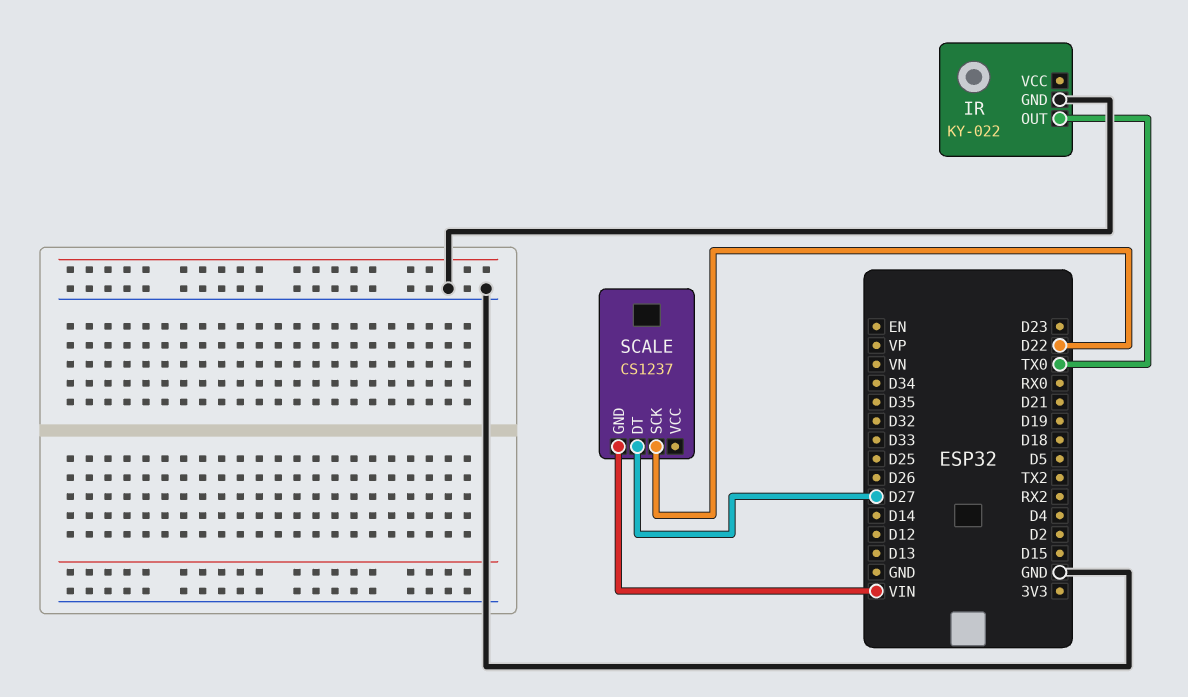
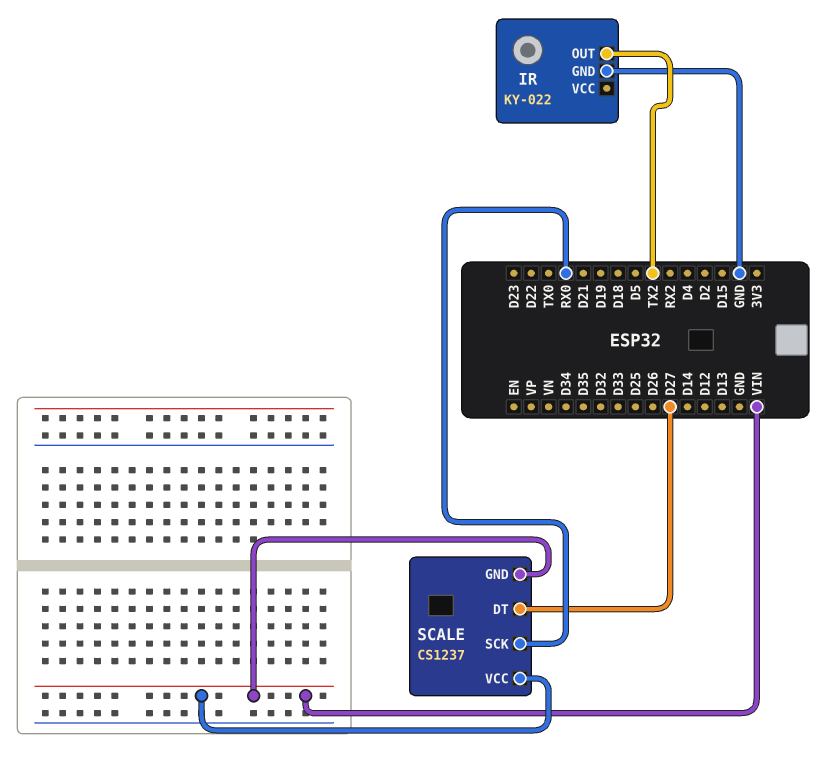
IR pin OUT: TX0 -> TX2
SCALE pin SCK: D22 -> RX0
SCALE pin VCC: none -> VIN

